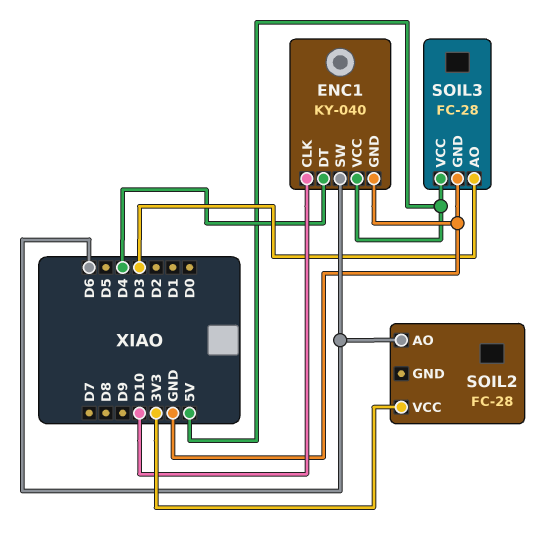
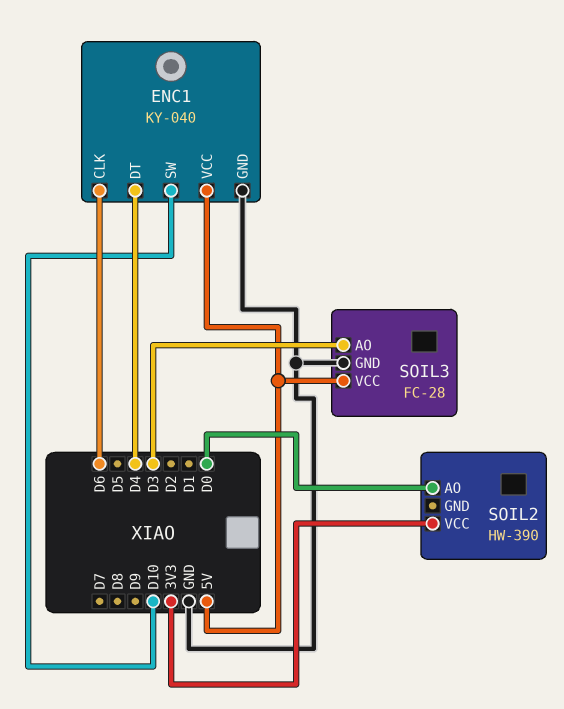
ENC1 pin CLK: D10 -> D6
ENC1 pin SW: D6 -> D10
SOIL2: FC-28 -> HW-390
SOIL2 pin AO: D6 -> D0

